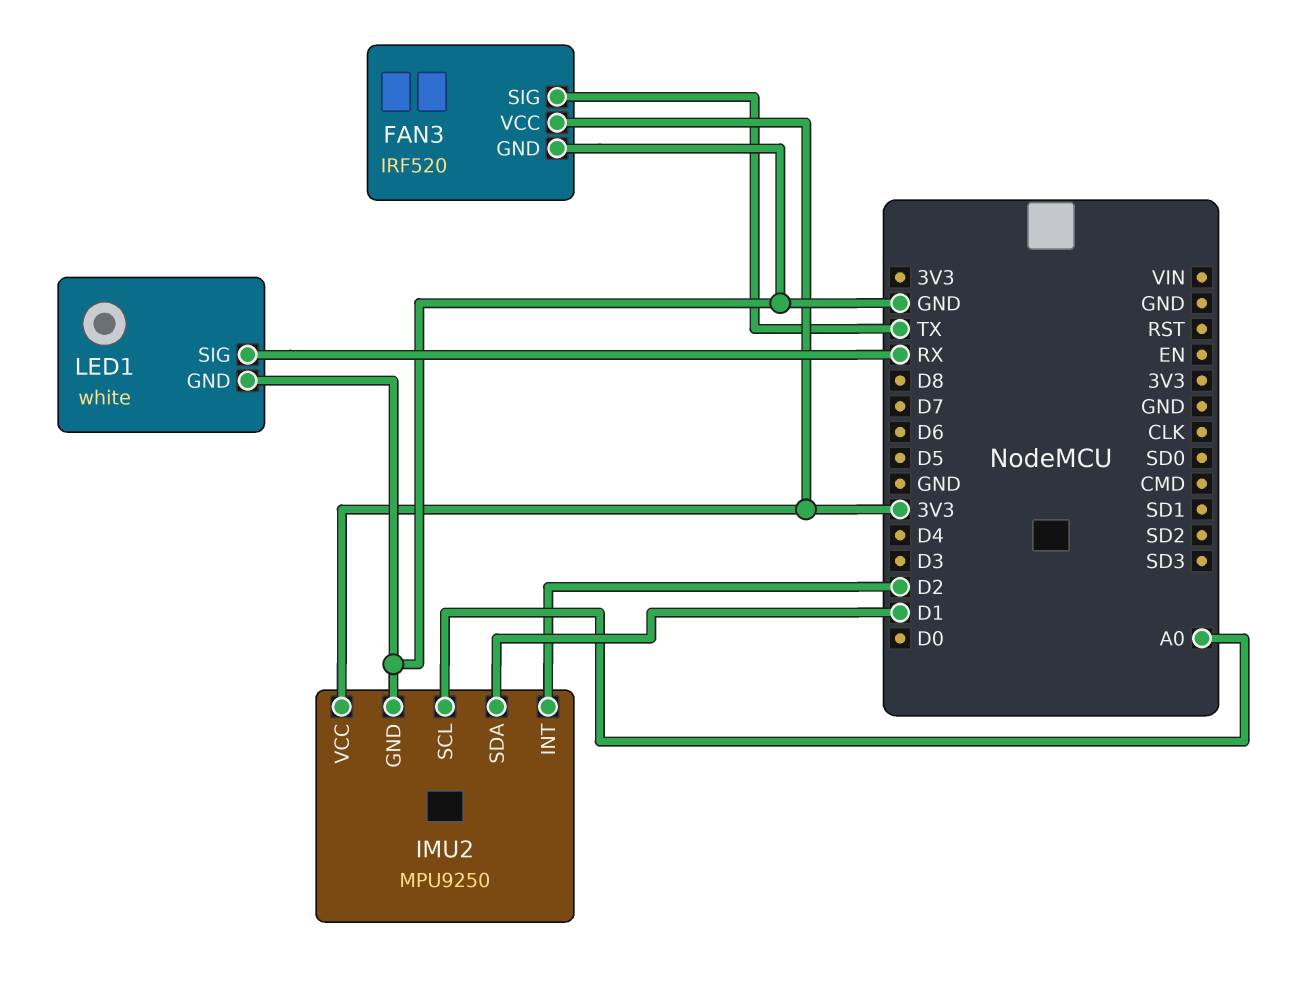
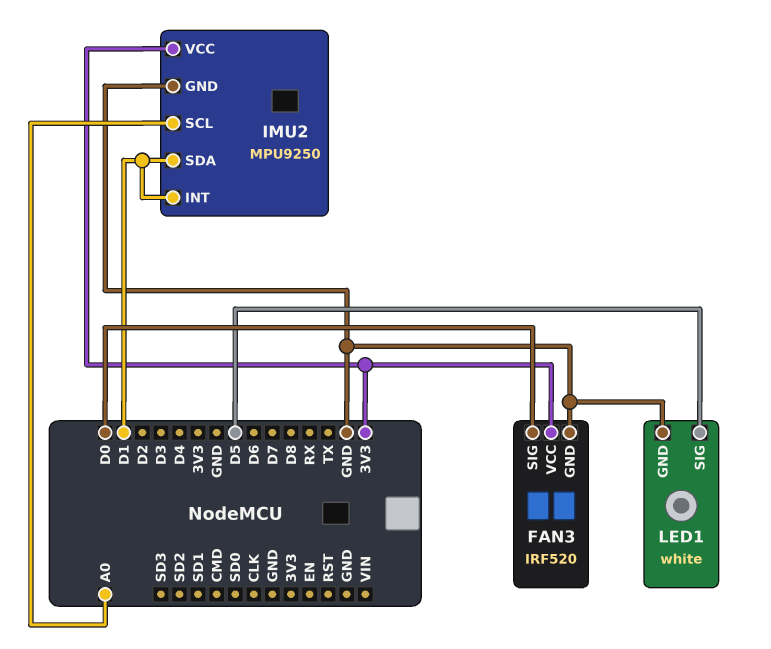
FAN3 pin SIG: TX -> D0
IMU2 pin INT: D2 -> D1
LED1 pin SIG: RX -> D5

